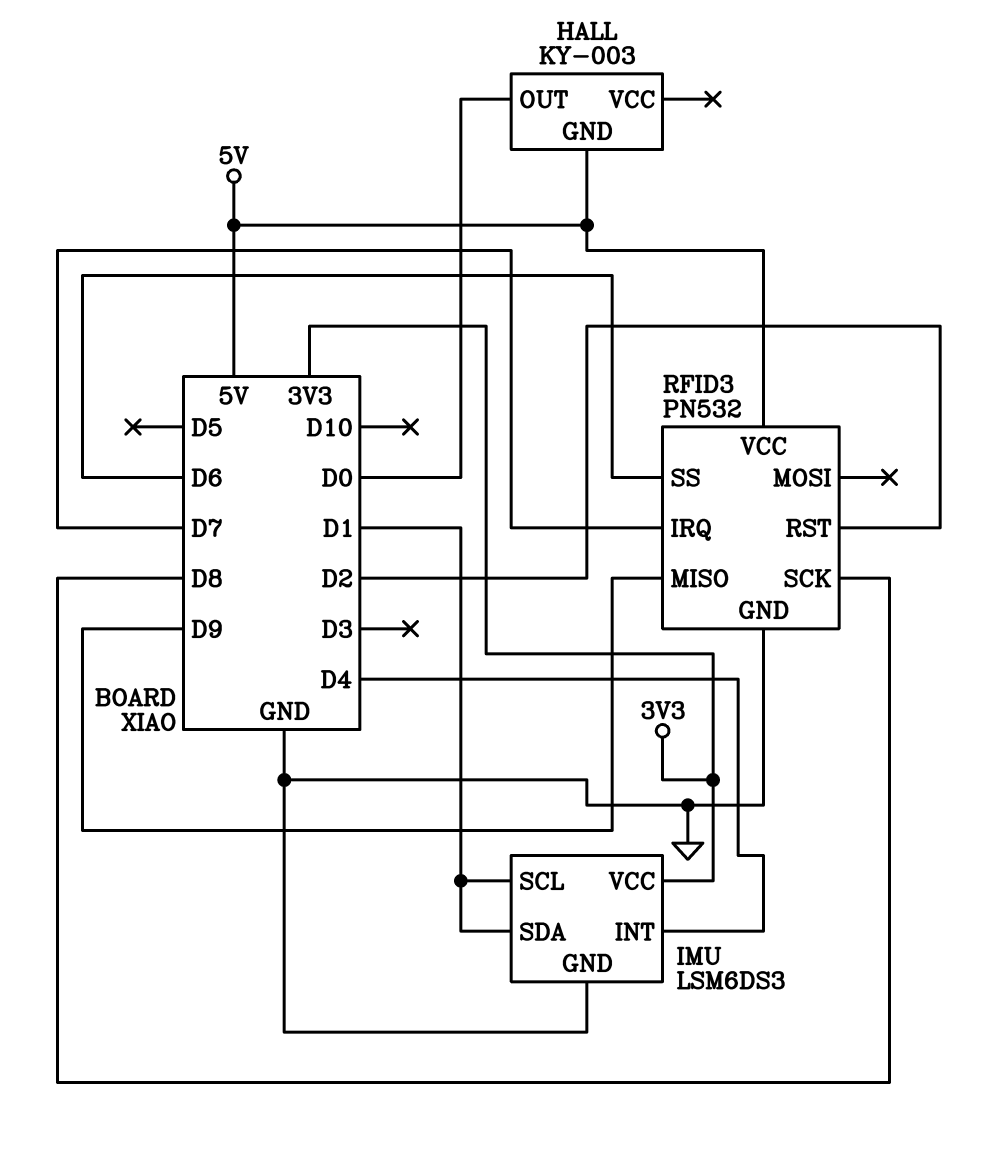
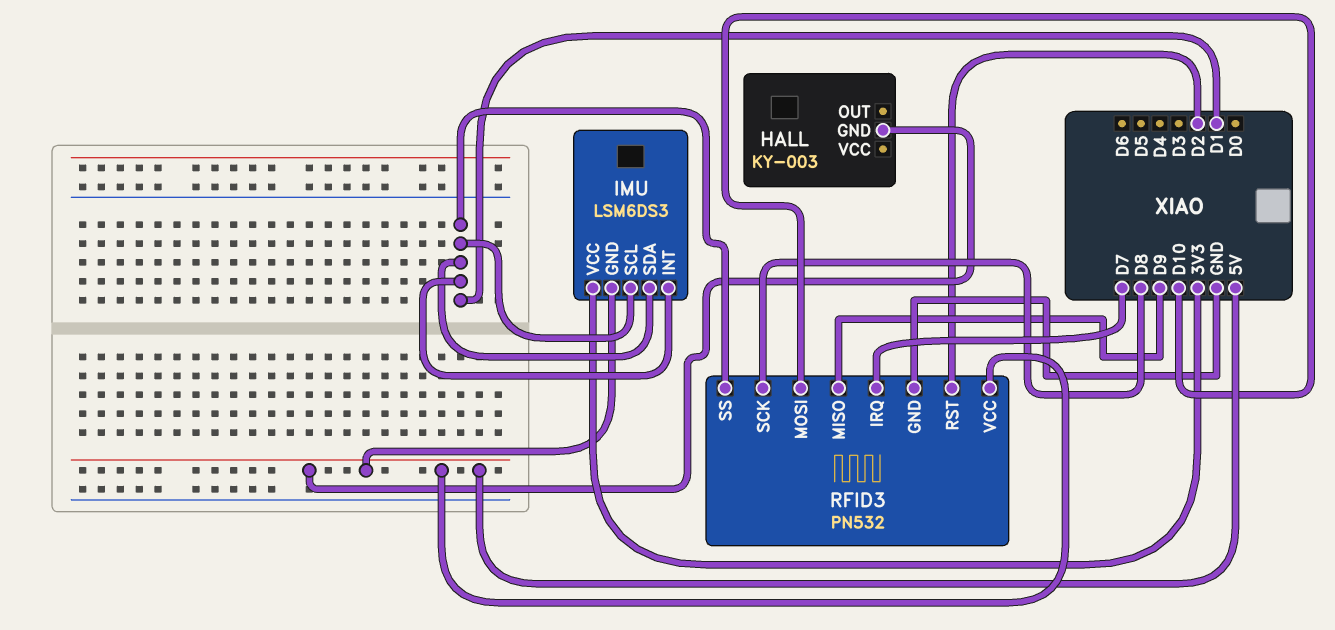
HALL pin OUT: D0 -> none
IMU pin GND: GND -> 5V
IMU pin INT: D4 -> D1
RFID3 pin MOSI: none -> D10
RFID3 pin SS: D6 -> D1

